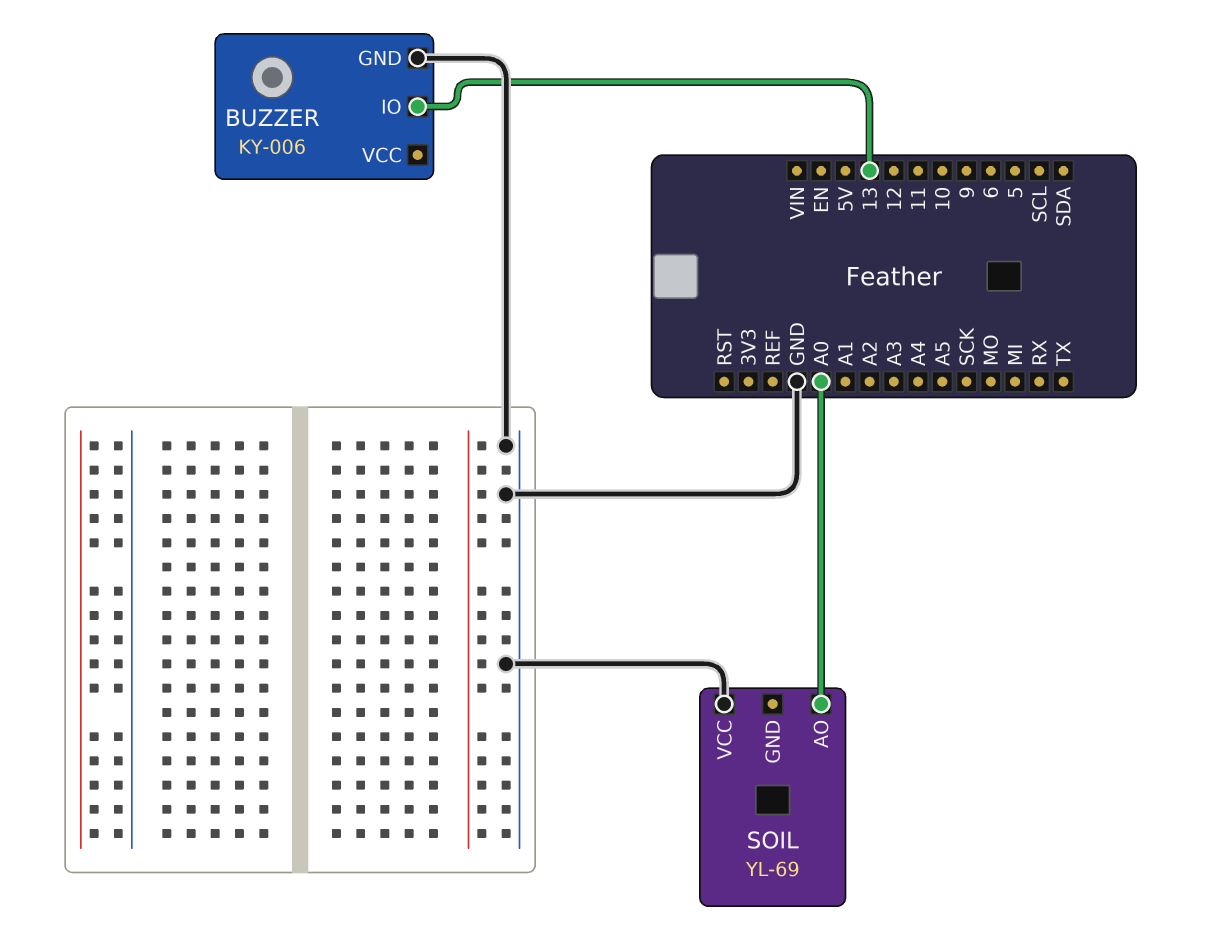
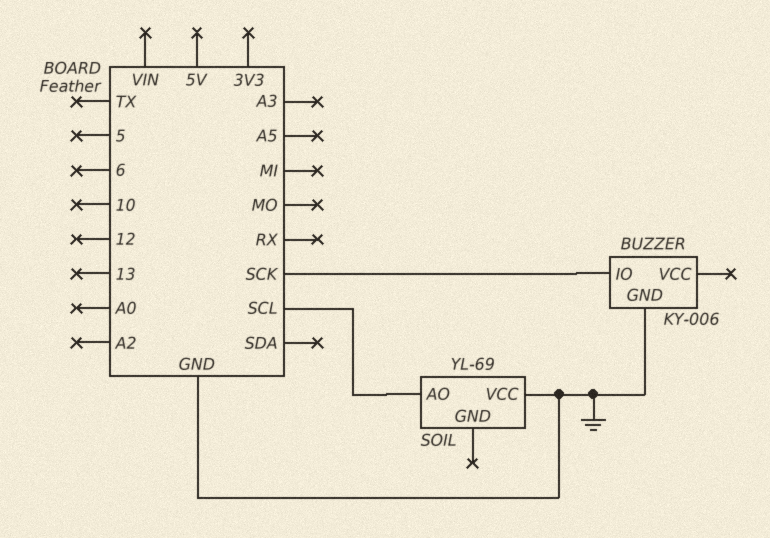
BUZZER pin IO: 13 -> SCK
SOIL pin AO: A0 -> SCL

